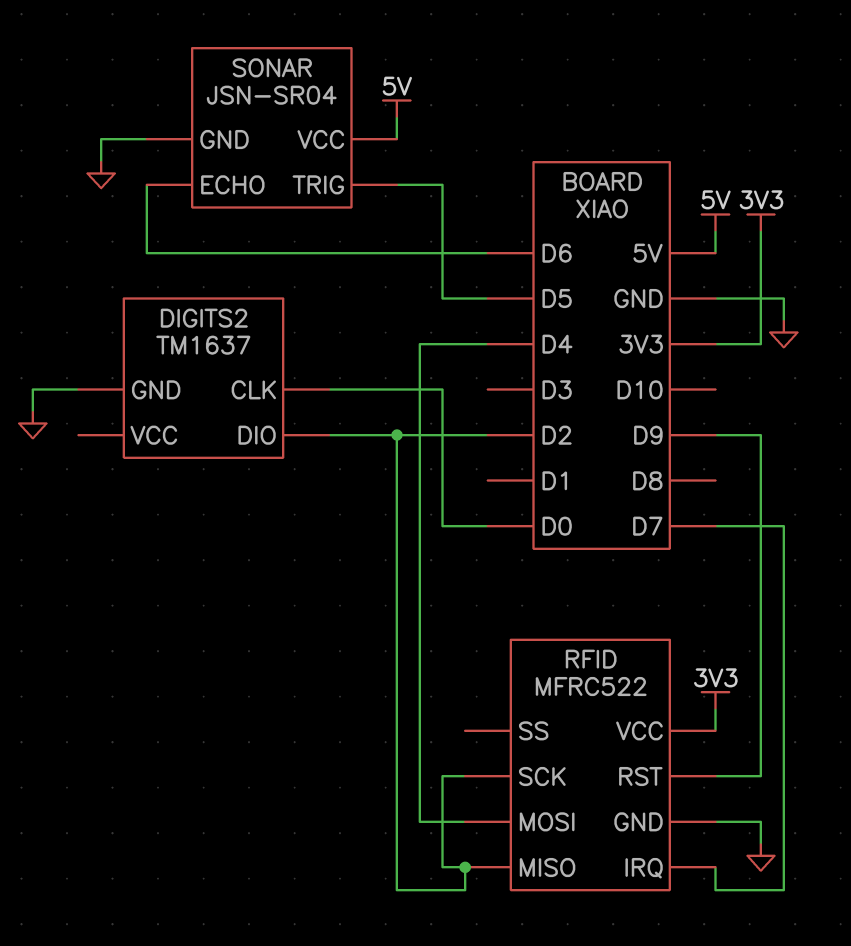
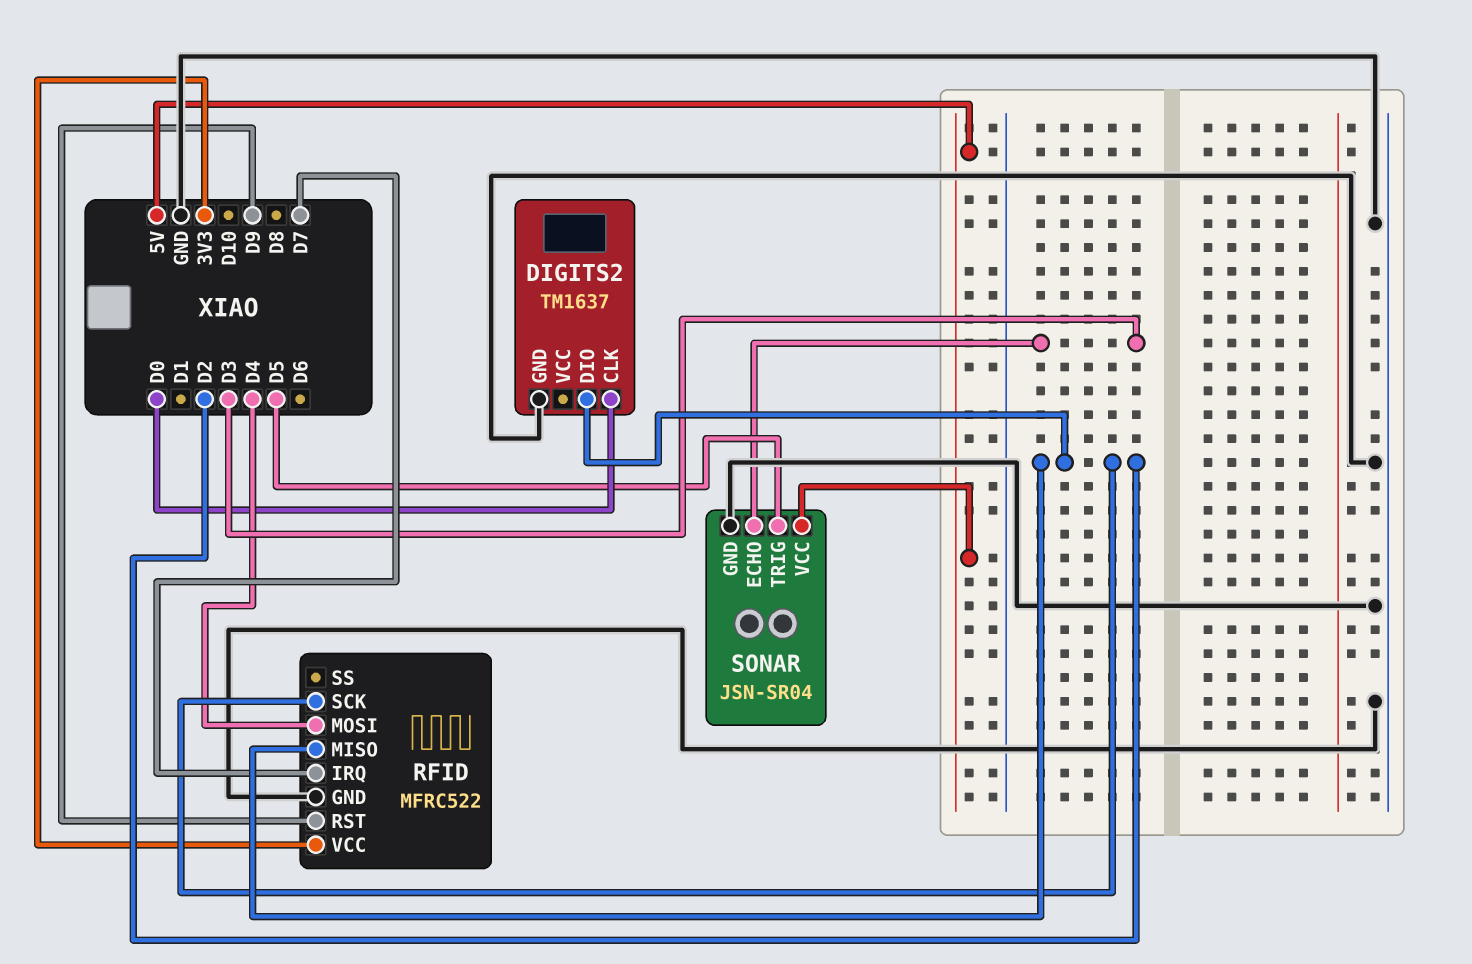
SONAR pin ECHO: D6 -> D3

